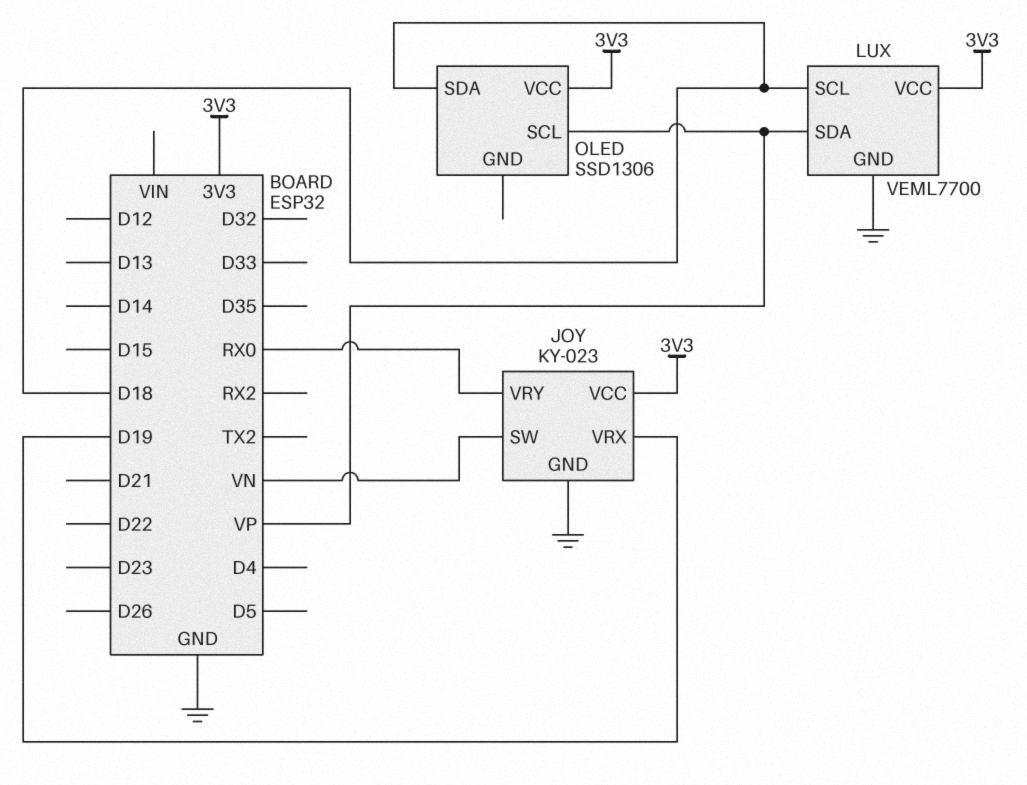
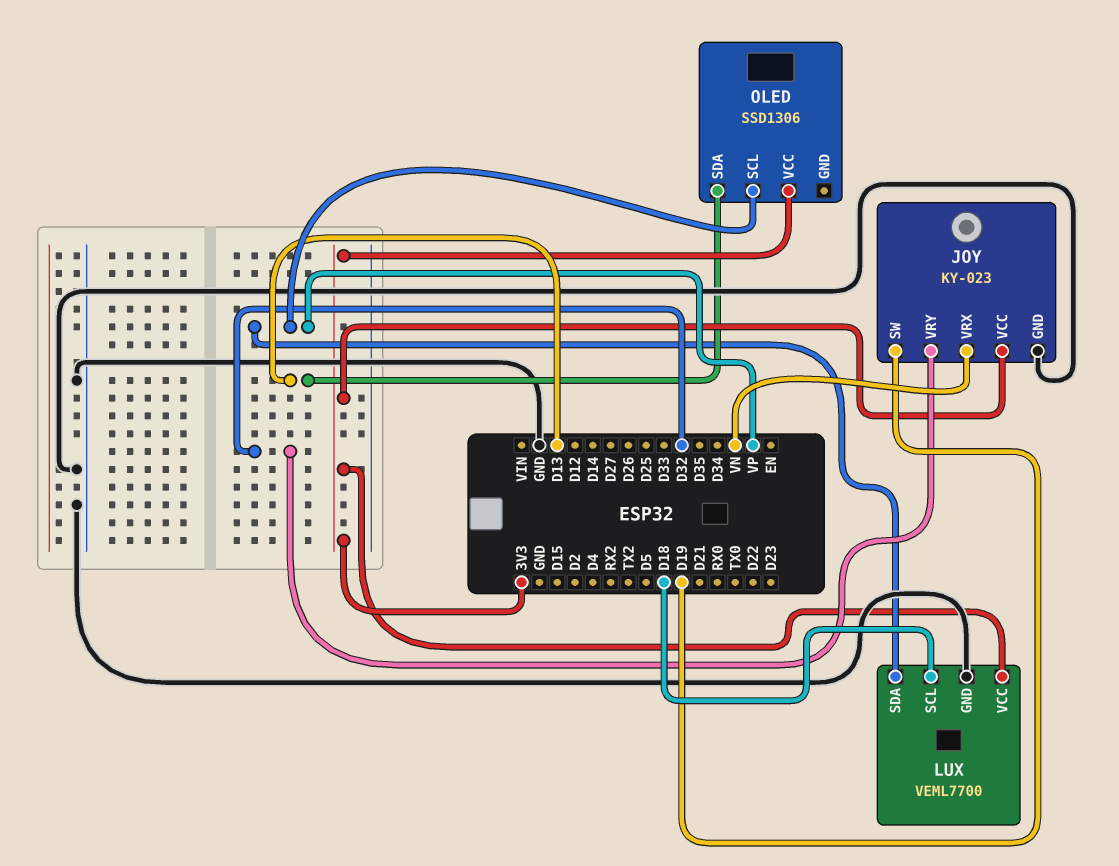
JOY pin SW: VN -> D19
JOY pin VRX: D19 -> VN
JOY pin VRY: RX0 -> D32
OLED pin SDA: D18 -> D13

